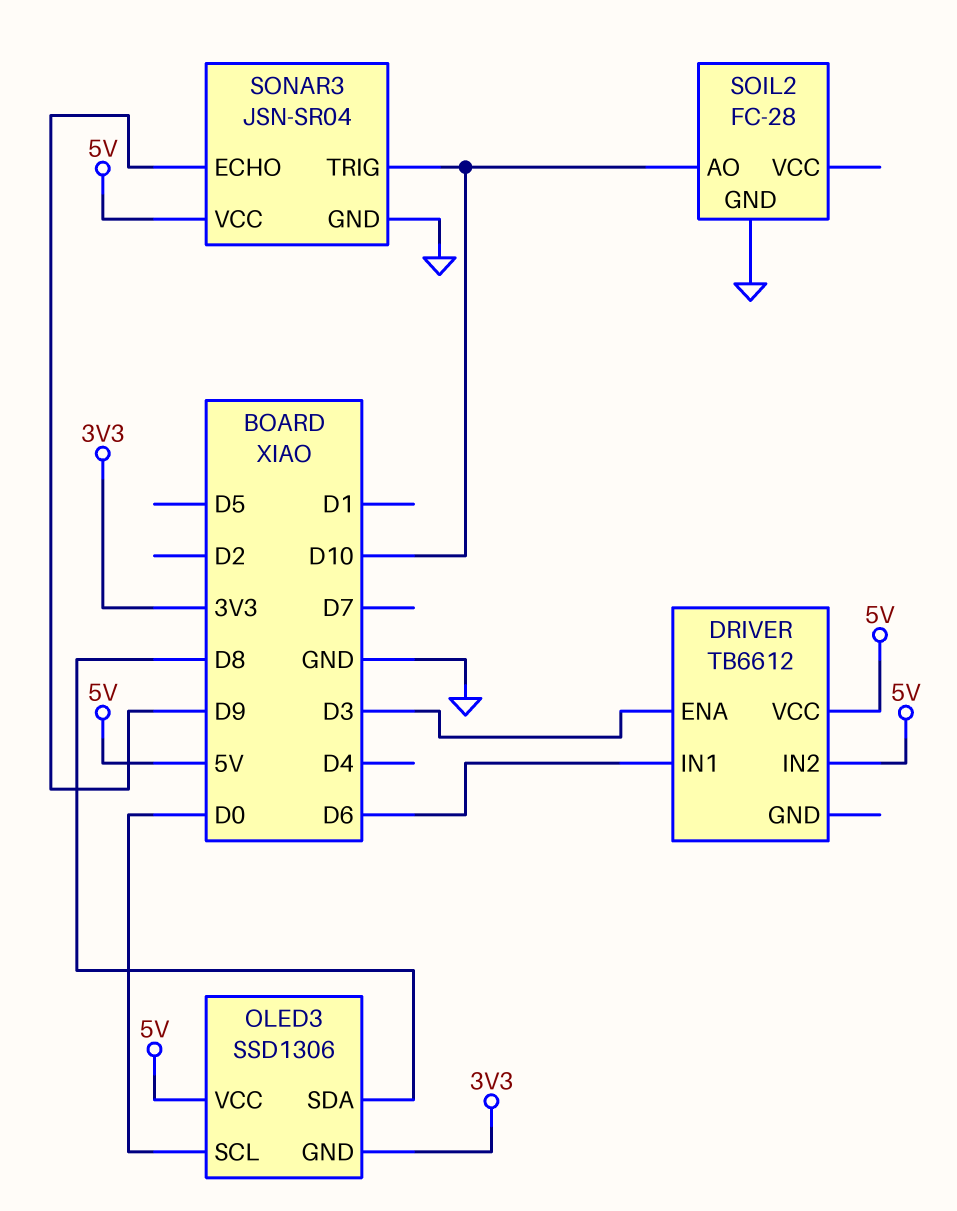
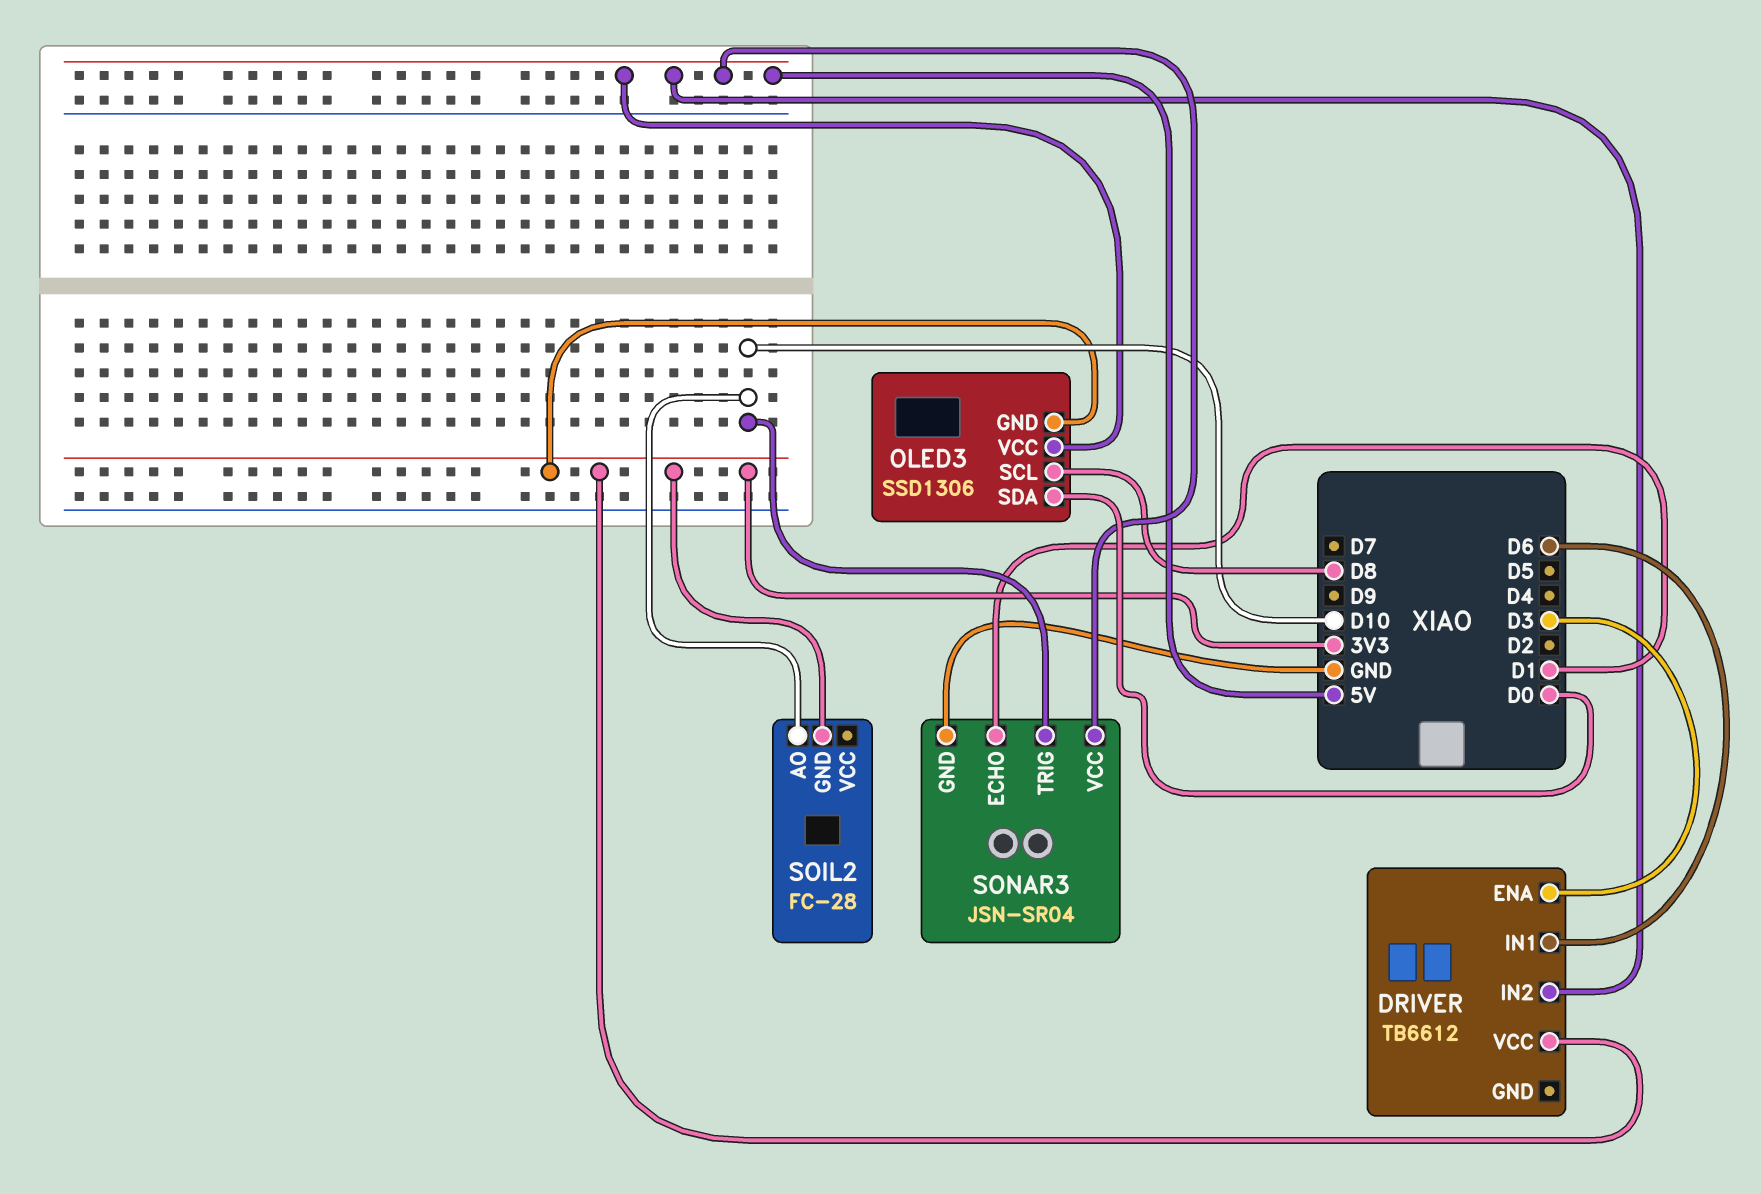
DRIVER pin VCC: 5V -> 3V3
OLED3 pin SCL: D0 -> D8
OLED3 pin SDA: D8 -> D0
SOIL2 pin GND: GND -> 3V3
SONAR3 pin ECHO: D9 -> D1

